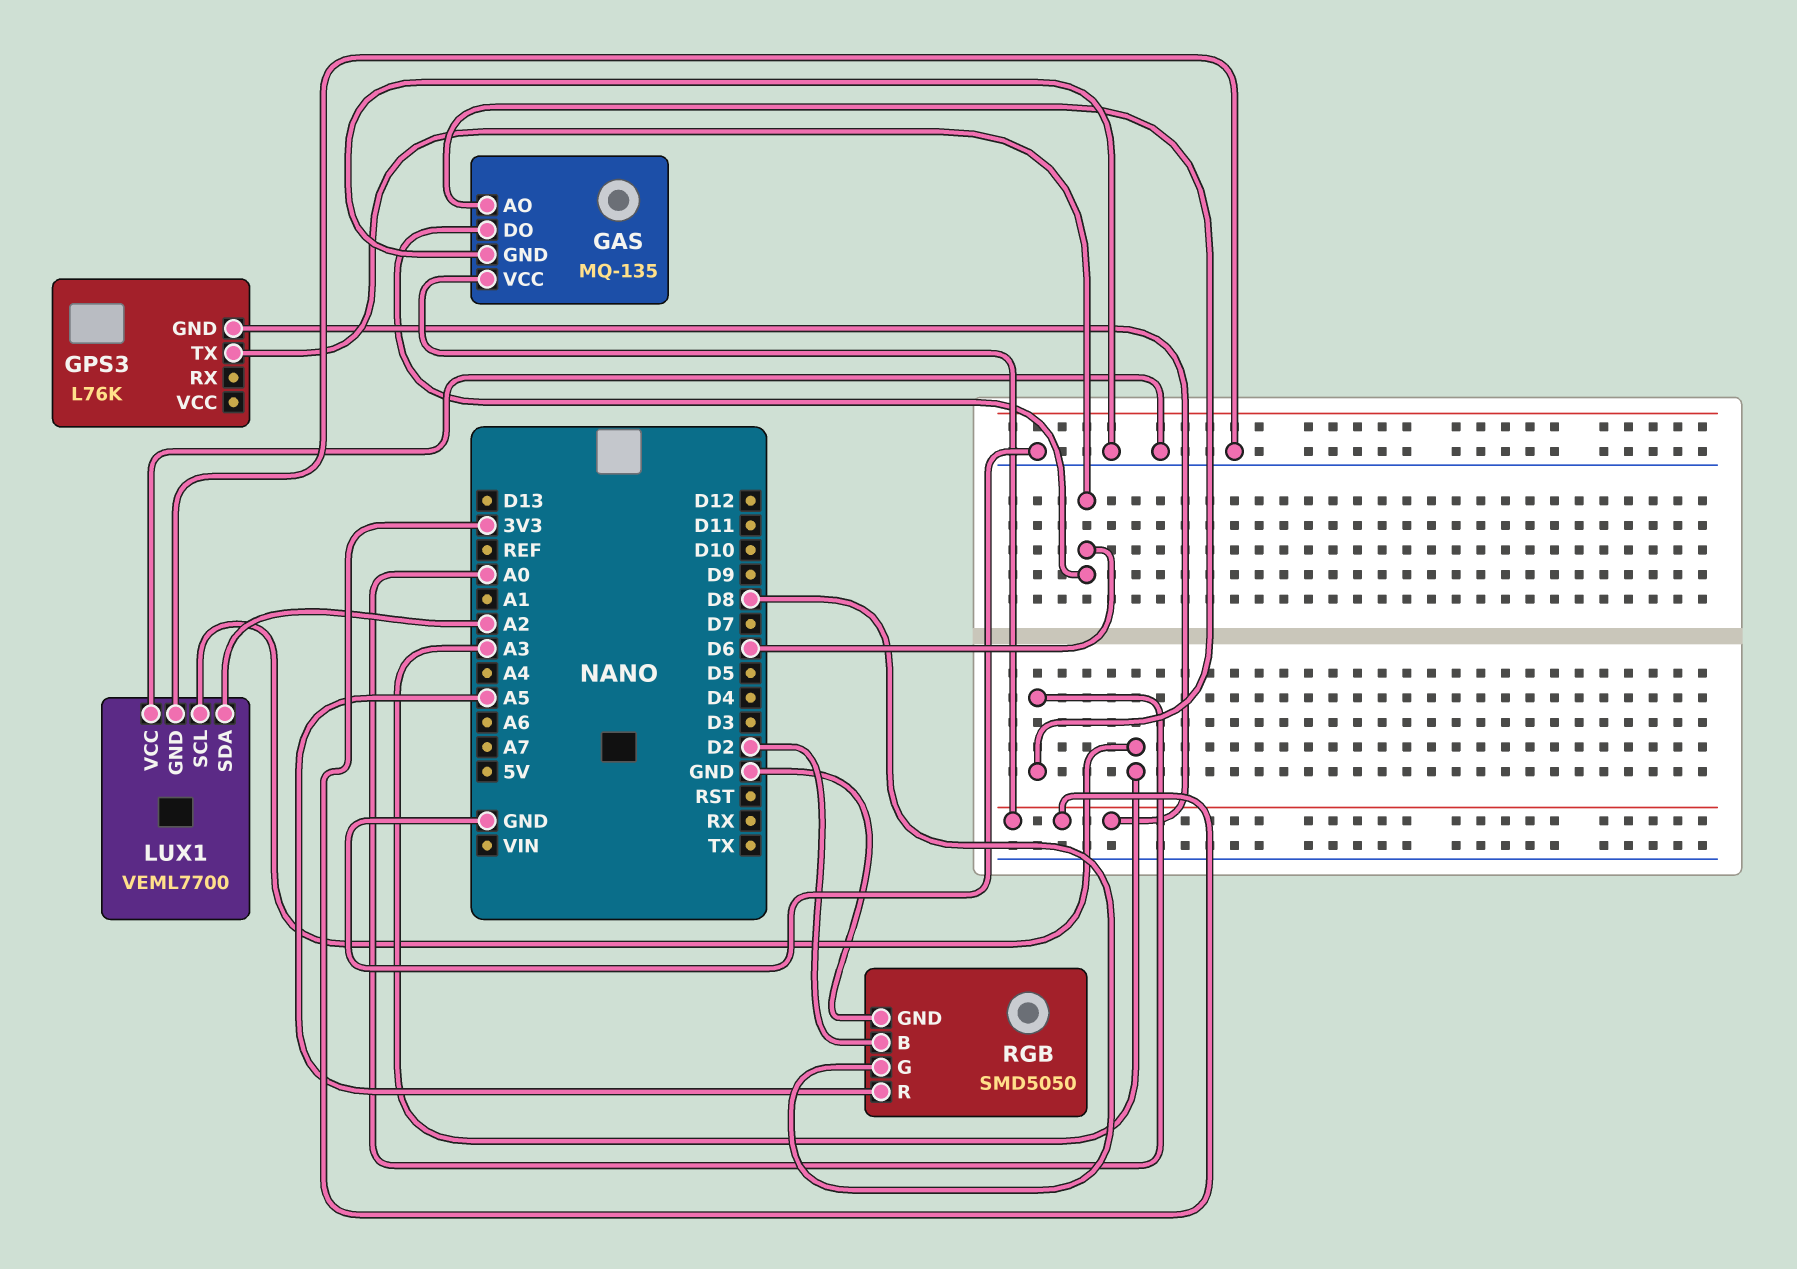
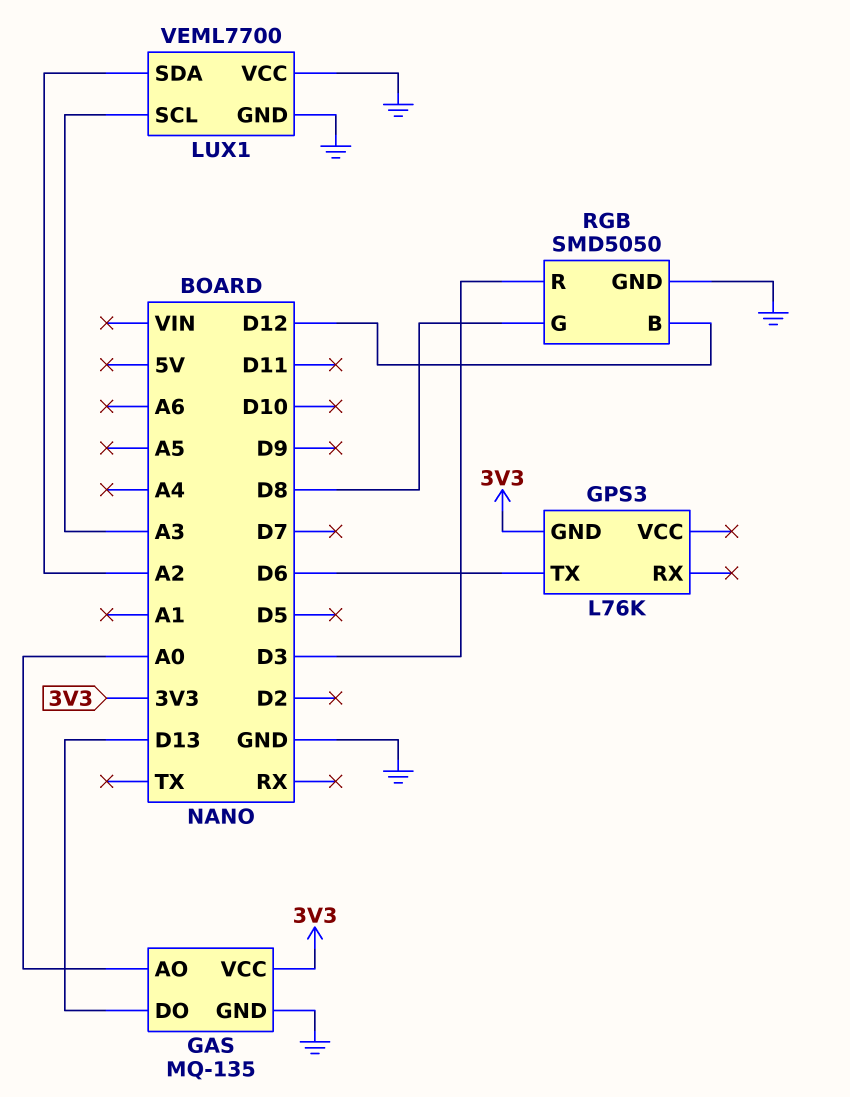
GAS pin DO: D6 -> D13
RGB pin B: D2 -> D12
RGB pin R: A5 -> D3

